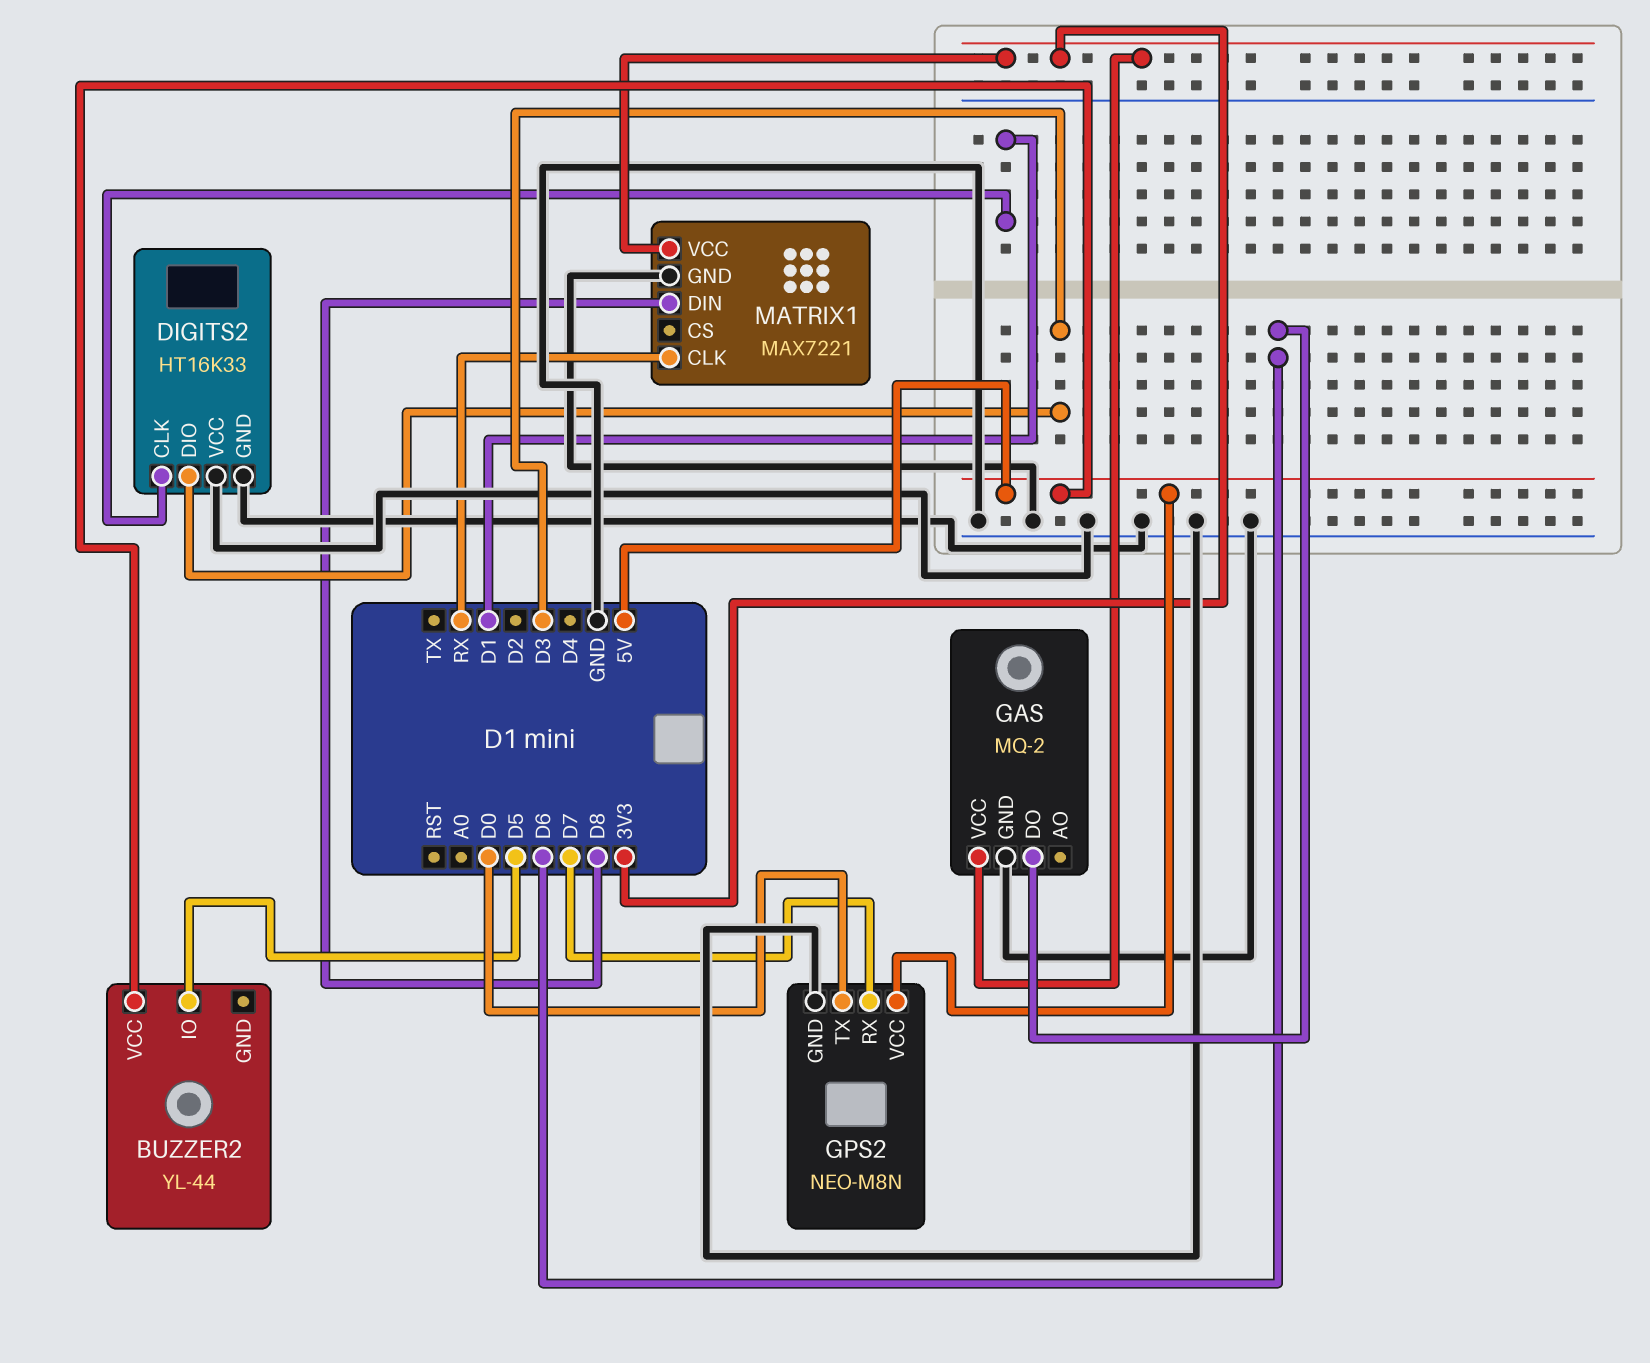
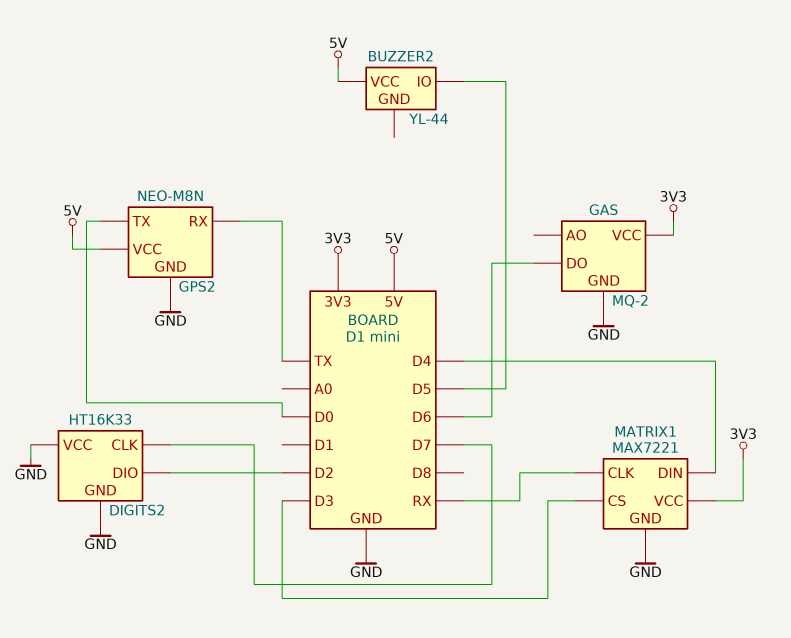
DIGITS2 pin CLK: D1 -> D7
DIGITS2 pin DIO: D3 -> D2
GPS2 pin RX: D7 -> TX
MATRIX1 pin CS: none -> D3
MATRIX1 pin DIN: D8 -> D4

